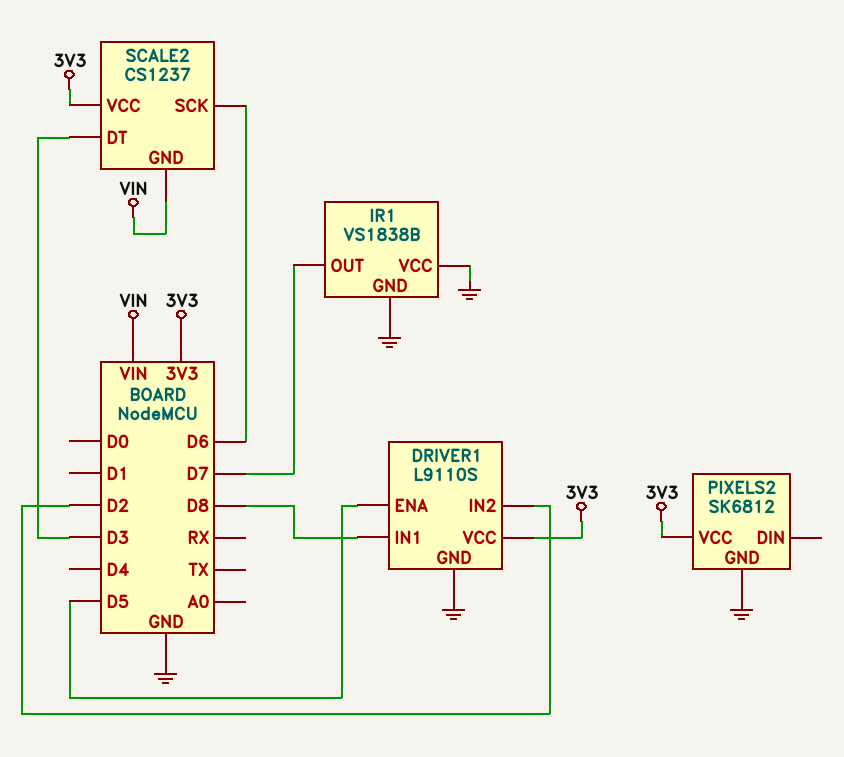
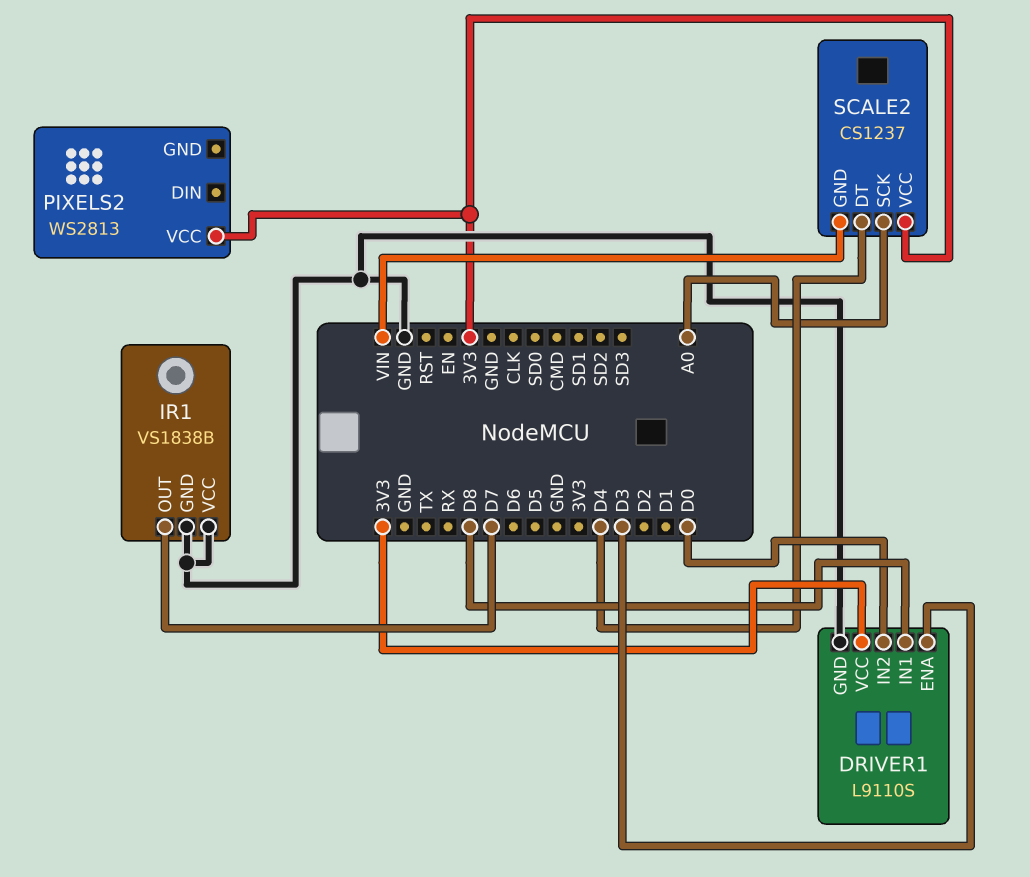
DRIVER1 pin ENA: D5 -> D3
DRIVER1 pin IN2: D2 -> D0
PIXELS2: SK6812 -> WS2813
PIXELS2 pin GND: GND -> none
SCALE2 pin DT: D3 -> D4
SCALE2 pin SCK: D6 -> A0

